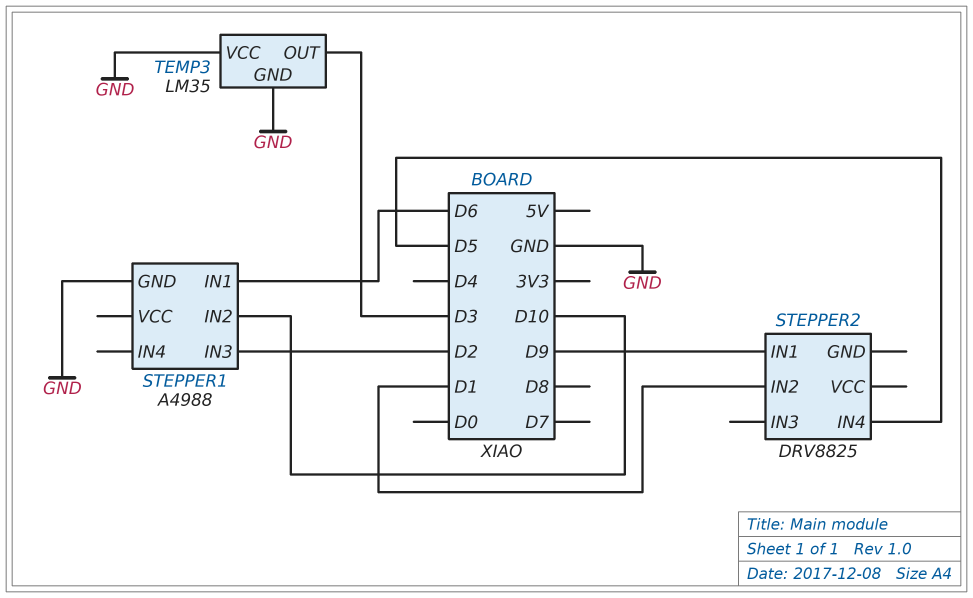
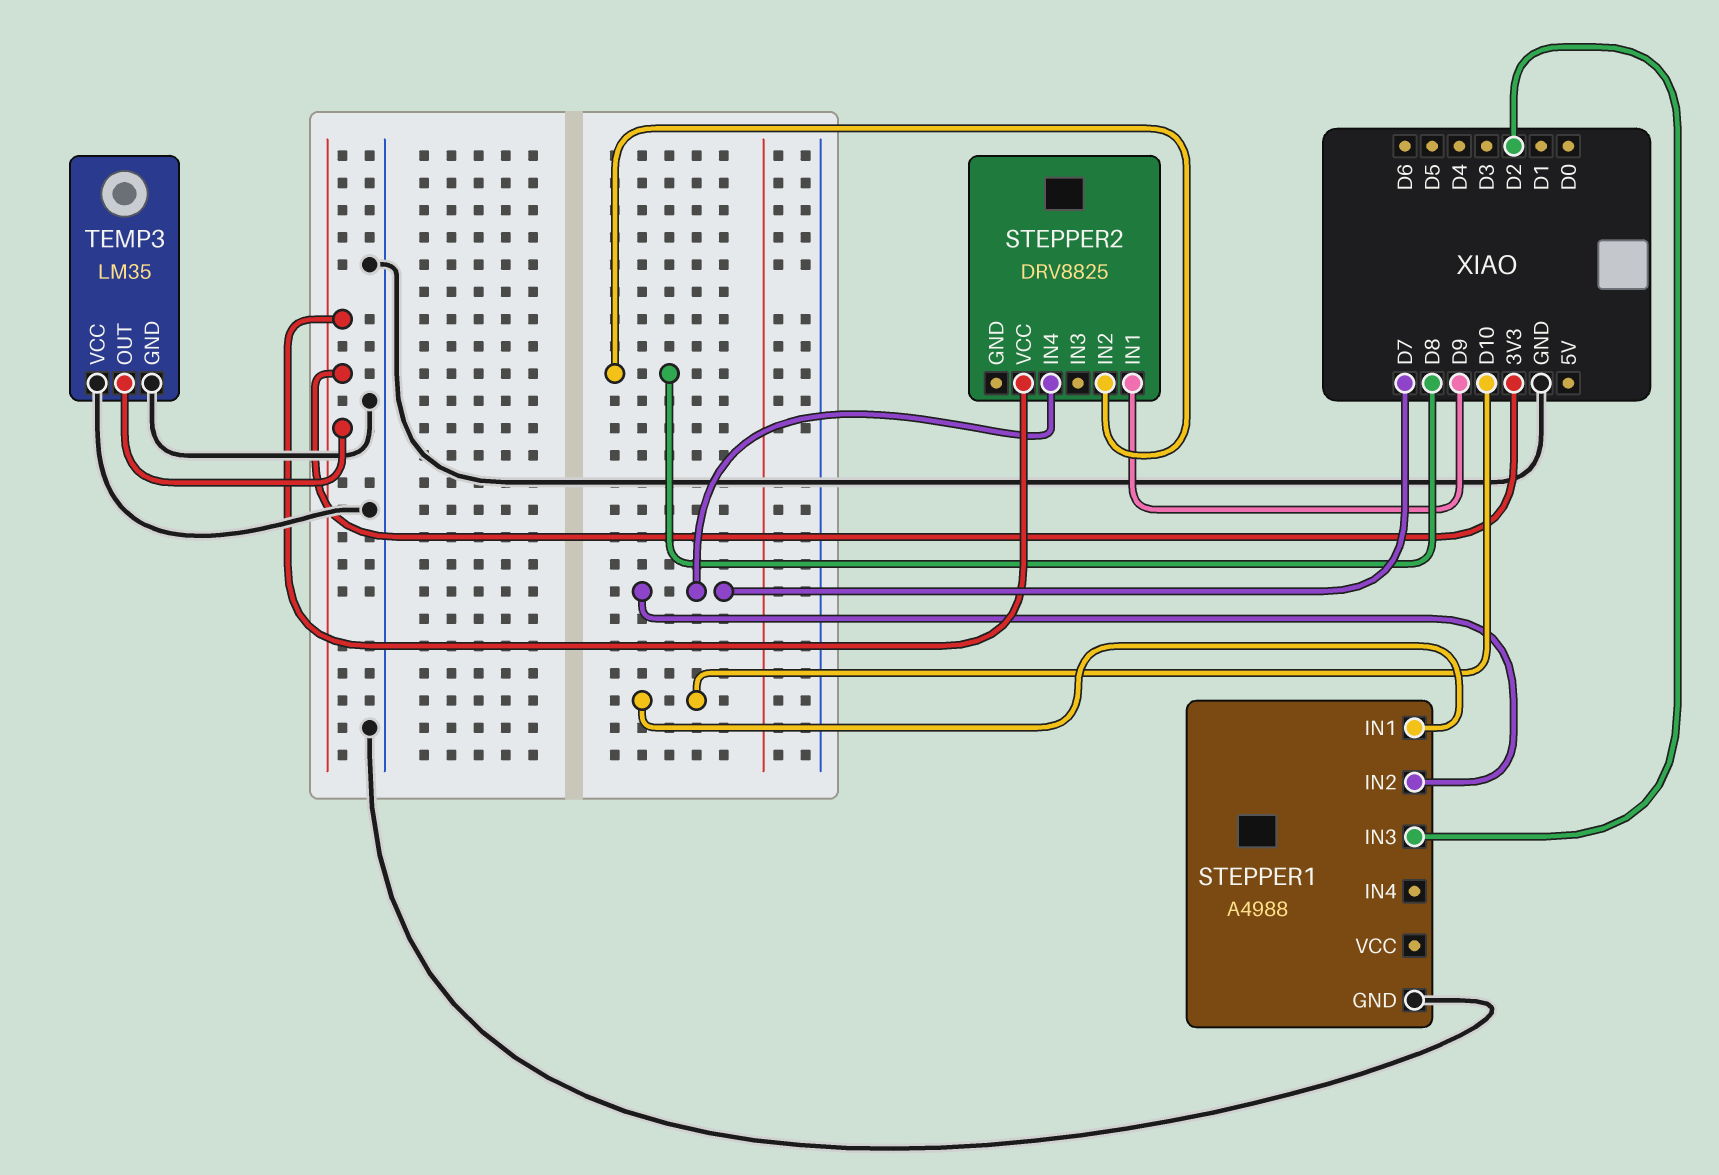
STEPPER1 pin IN1: D6 -> D10
STEPPER1 pin IN2: D10 -> D7
STEPPER2 pin IN2: D1 -> D8
STEPPER2 pin IN4: D5 -> D7
STEPPER2 pin VCC: none -> 3V3
TEMP3 pin OUT: D3 -> 3V3

